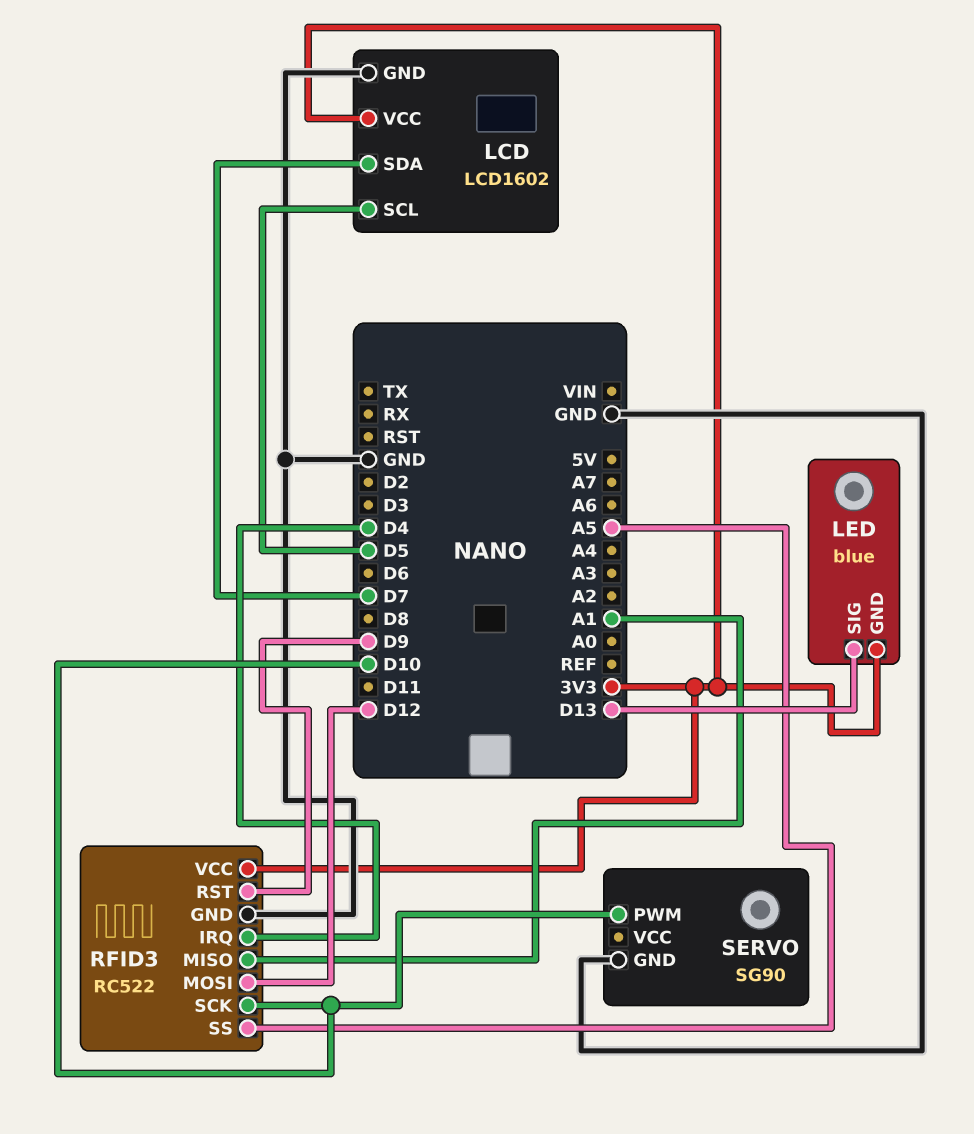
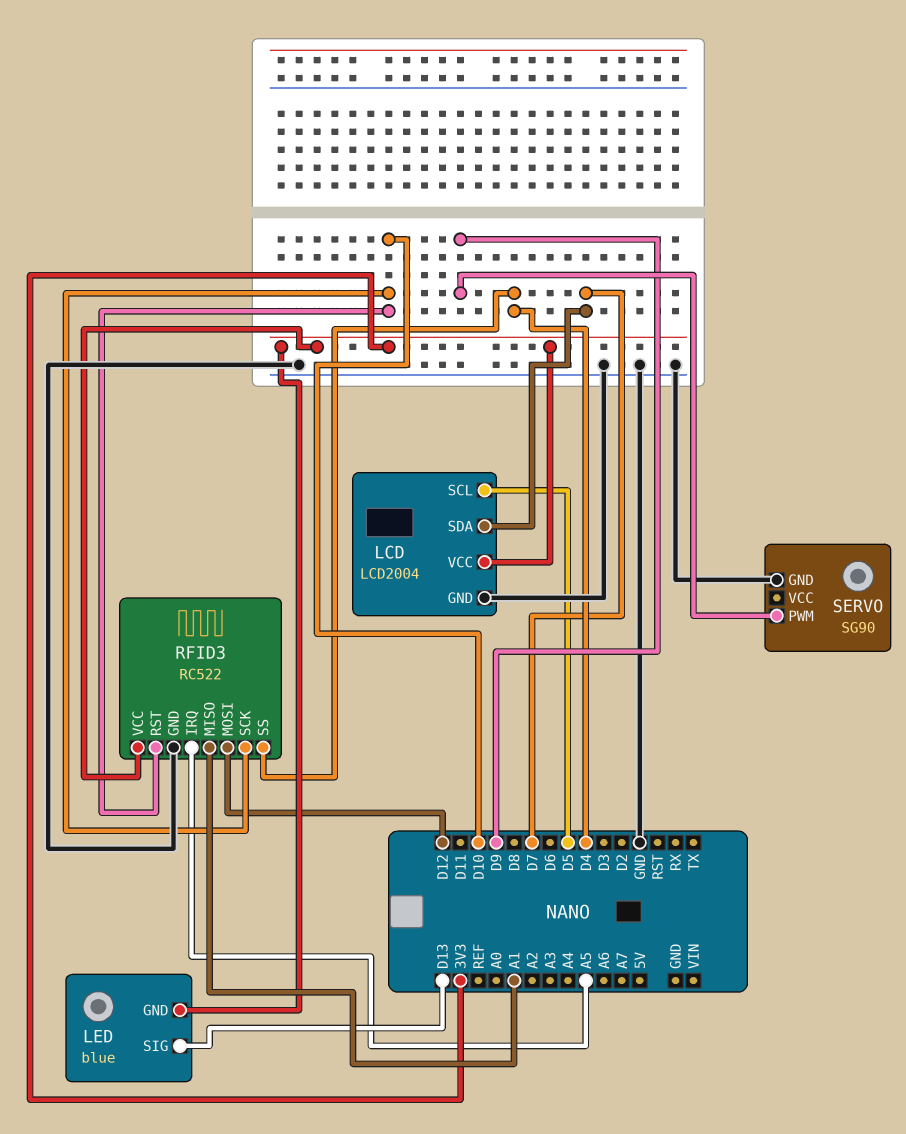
LCD: LCD1602 -> LCD2004
RFID3 pin IRQ: D4 -> A5
RFID3 pin RST: D9 -> D10
RFID3 pin SS: A5 -> D4
SERVO pin PWM: D10 -> D9

